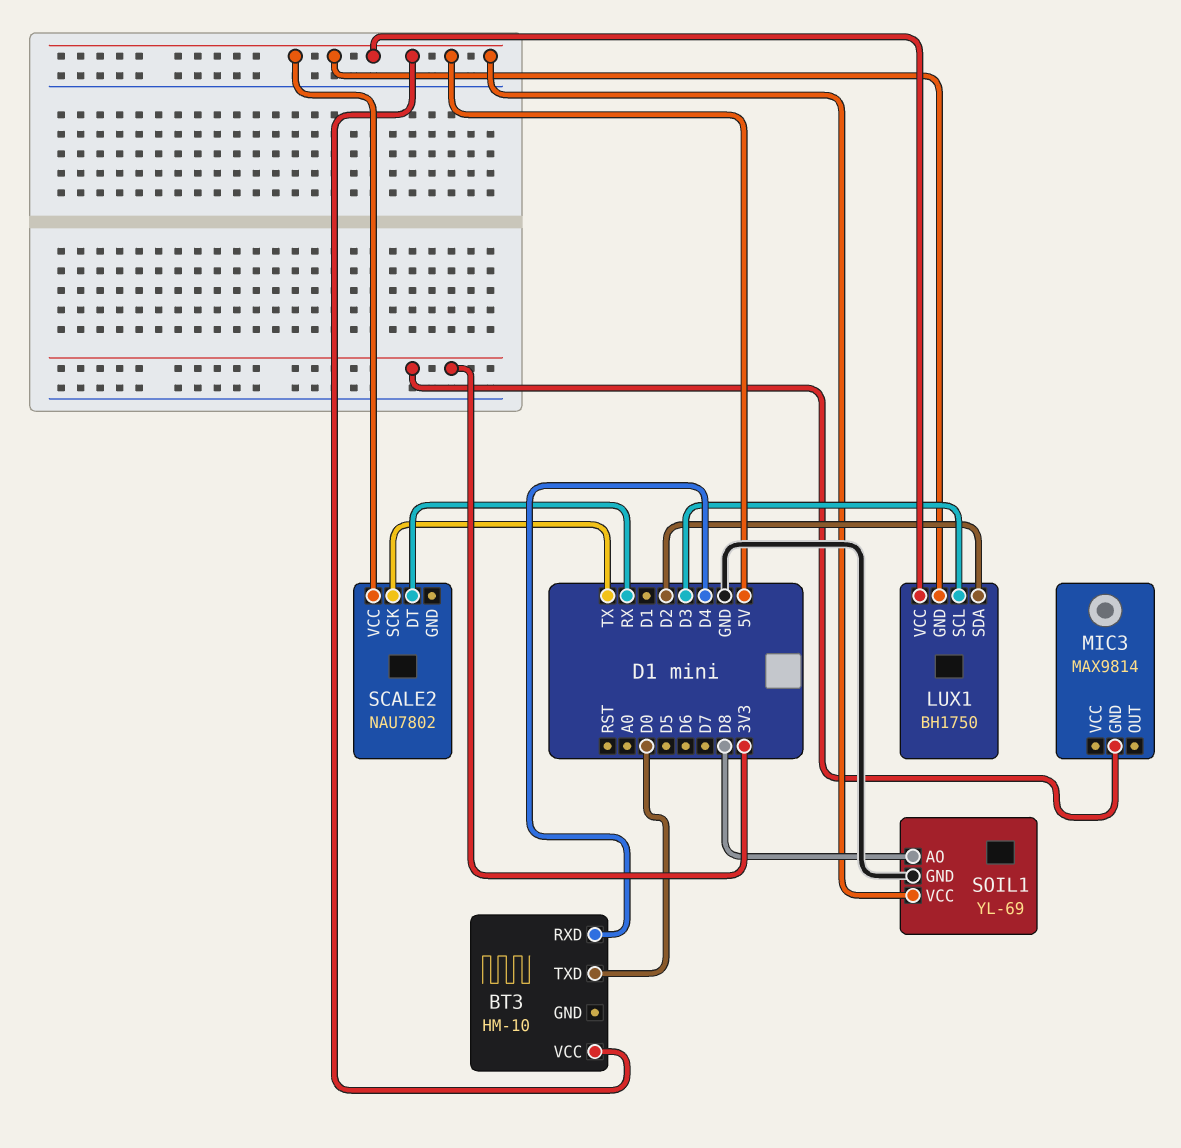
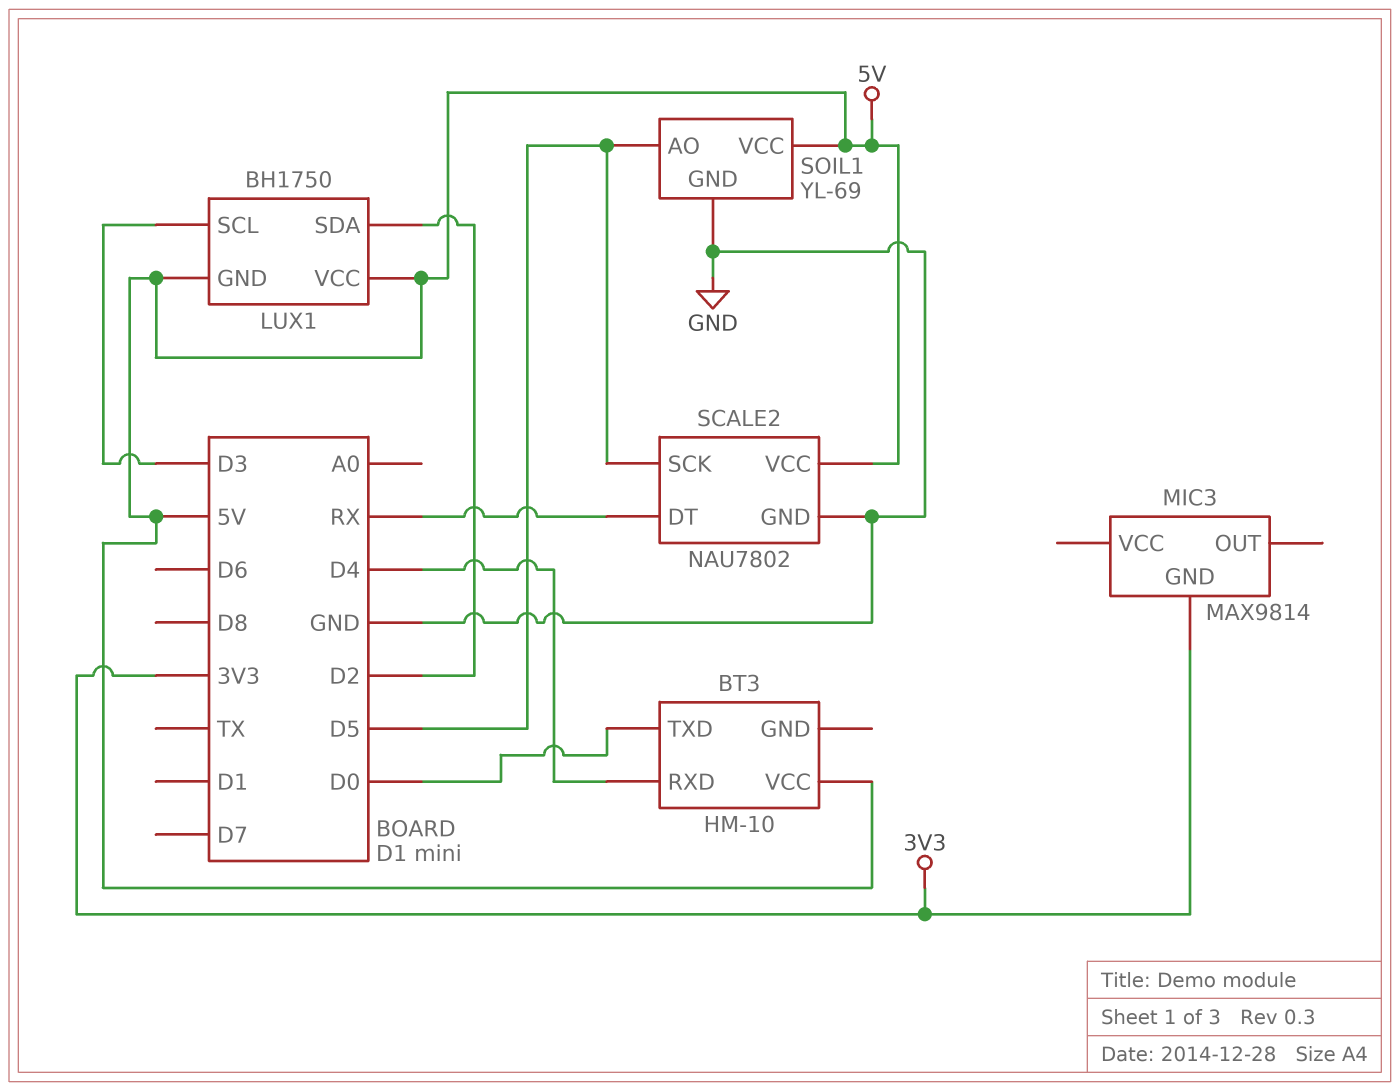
SCALE2 pin GND: none -> GND
SCALE2 pin SCK: TX -> D5
SOIL1 pin AO: D8 -> D5

